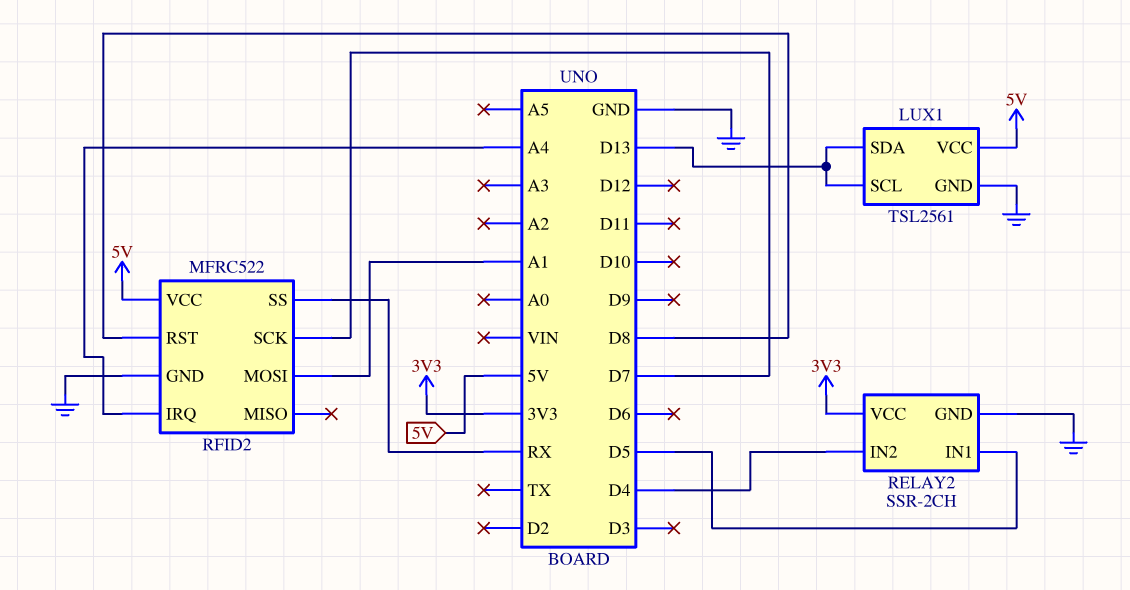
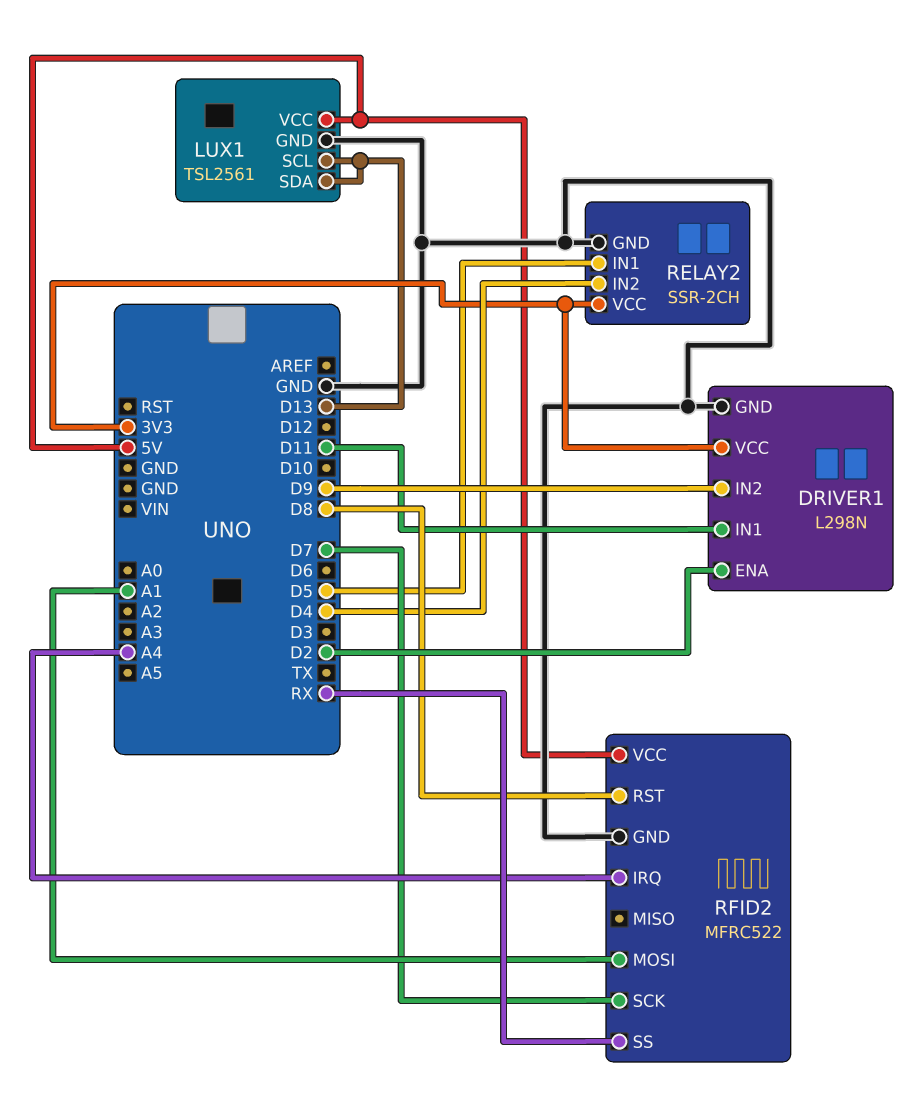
DRIVER1: none -> L298N
DRIVER1 pin ENA: none -> D2
DRIVER1 pin GND: none -> GND
DRIVER1 pin IN1: none -> D11
DRIVER1 pin IN2: none -> D9
DRIVER1 pin VCC: none -> 3V3

